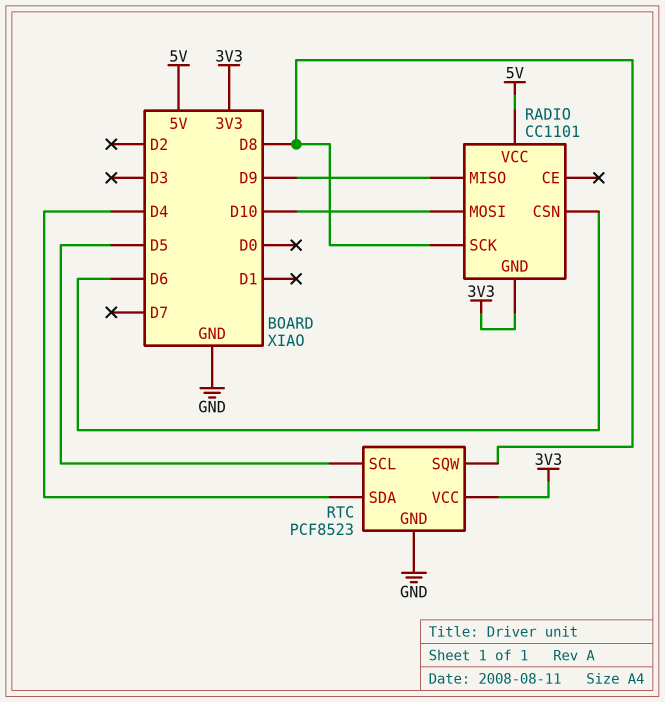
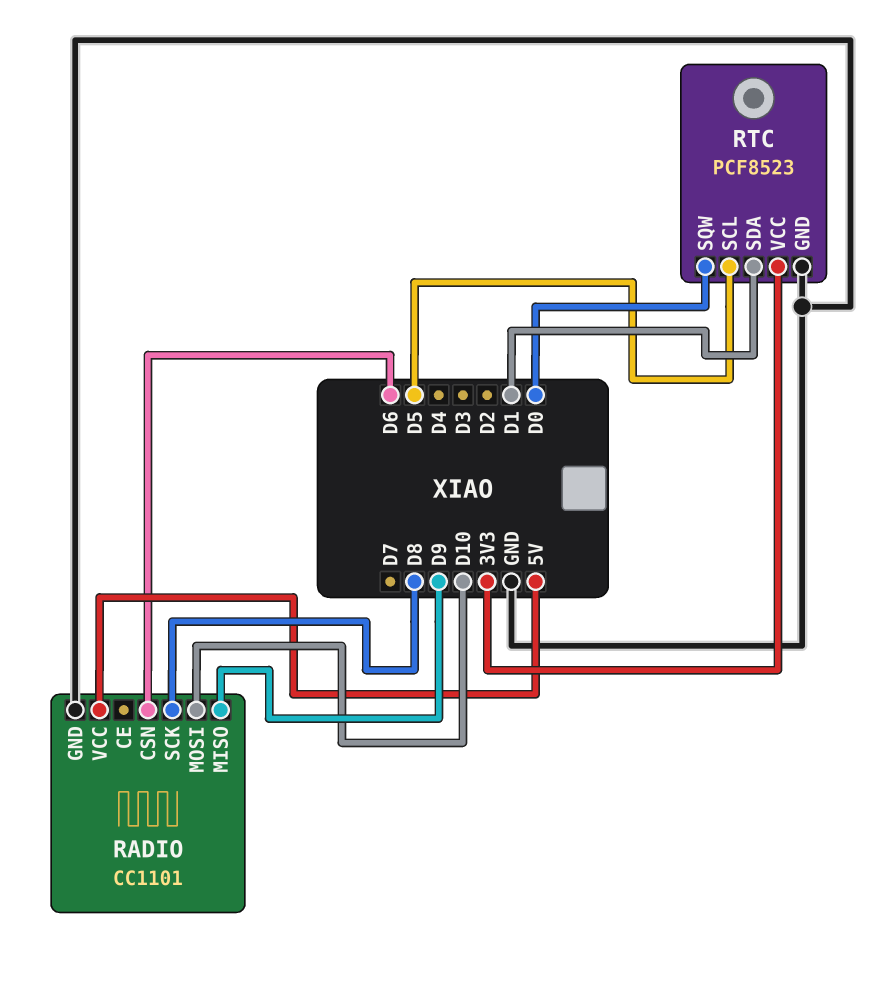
RADIO pin GND: 3V3 -> GND
RTC pin SDA: D4 -> D1
RTC pin SQW: D8 -> D0

